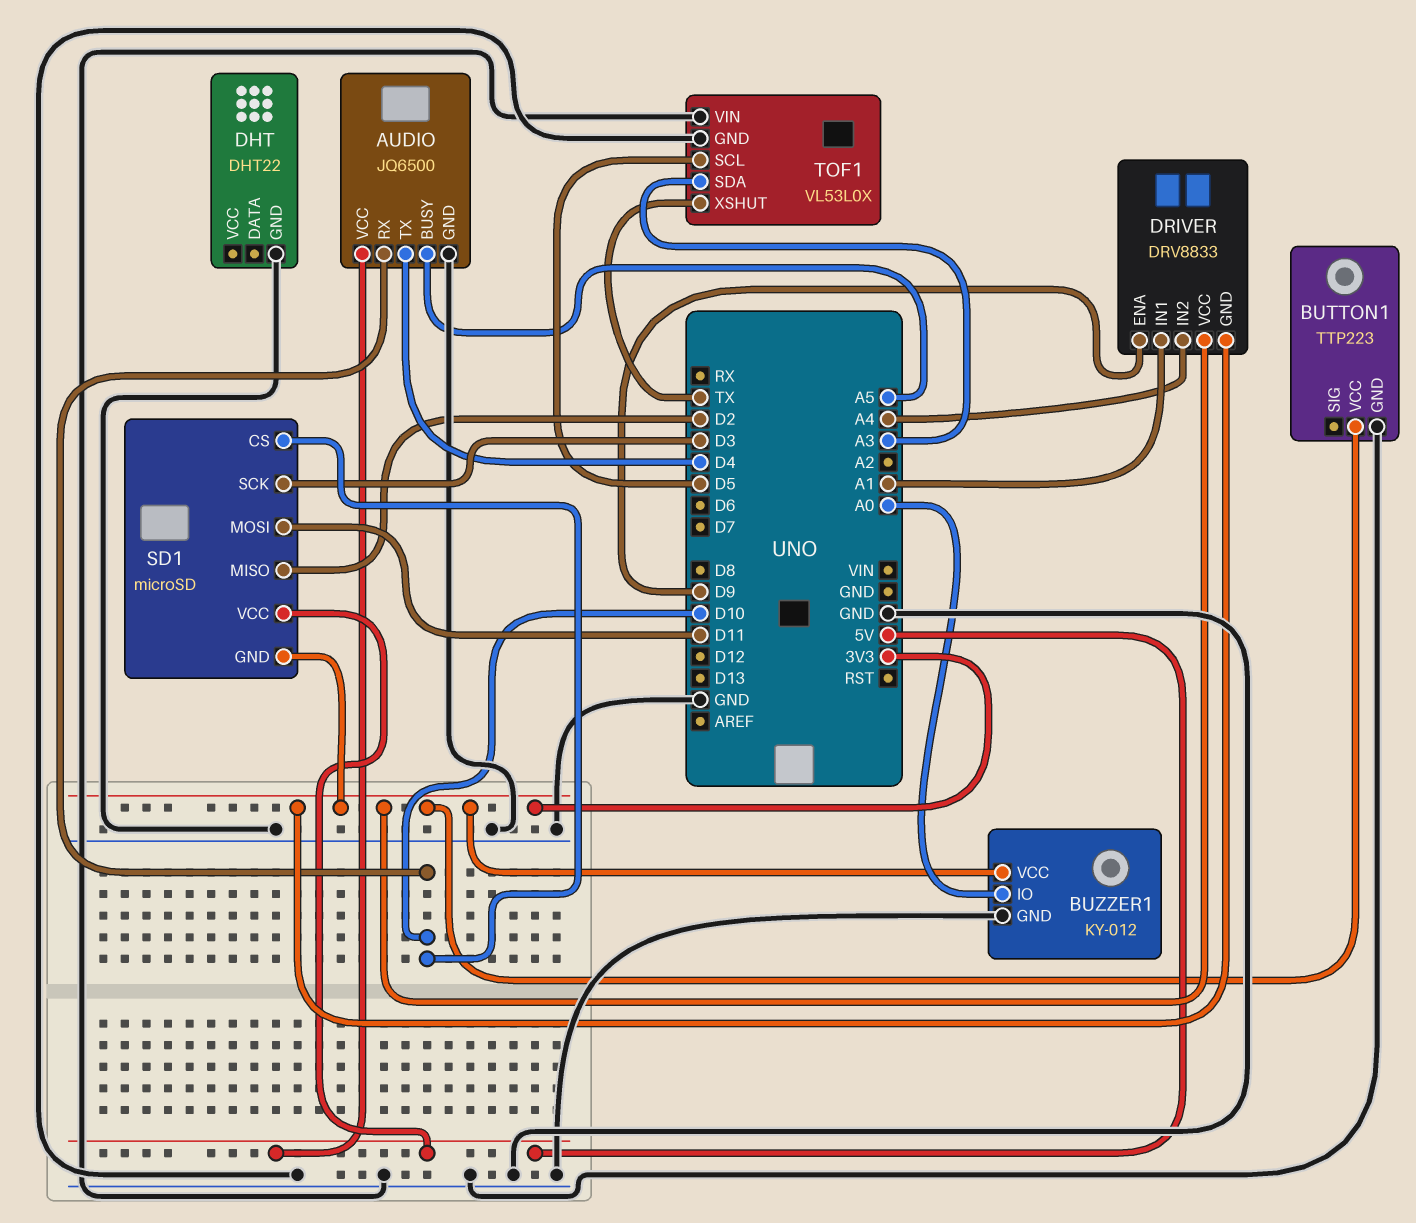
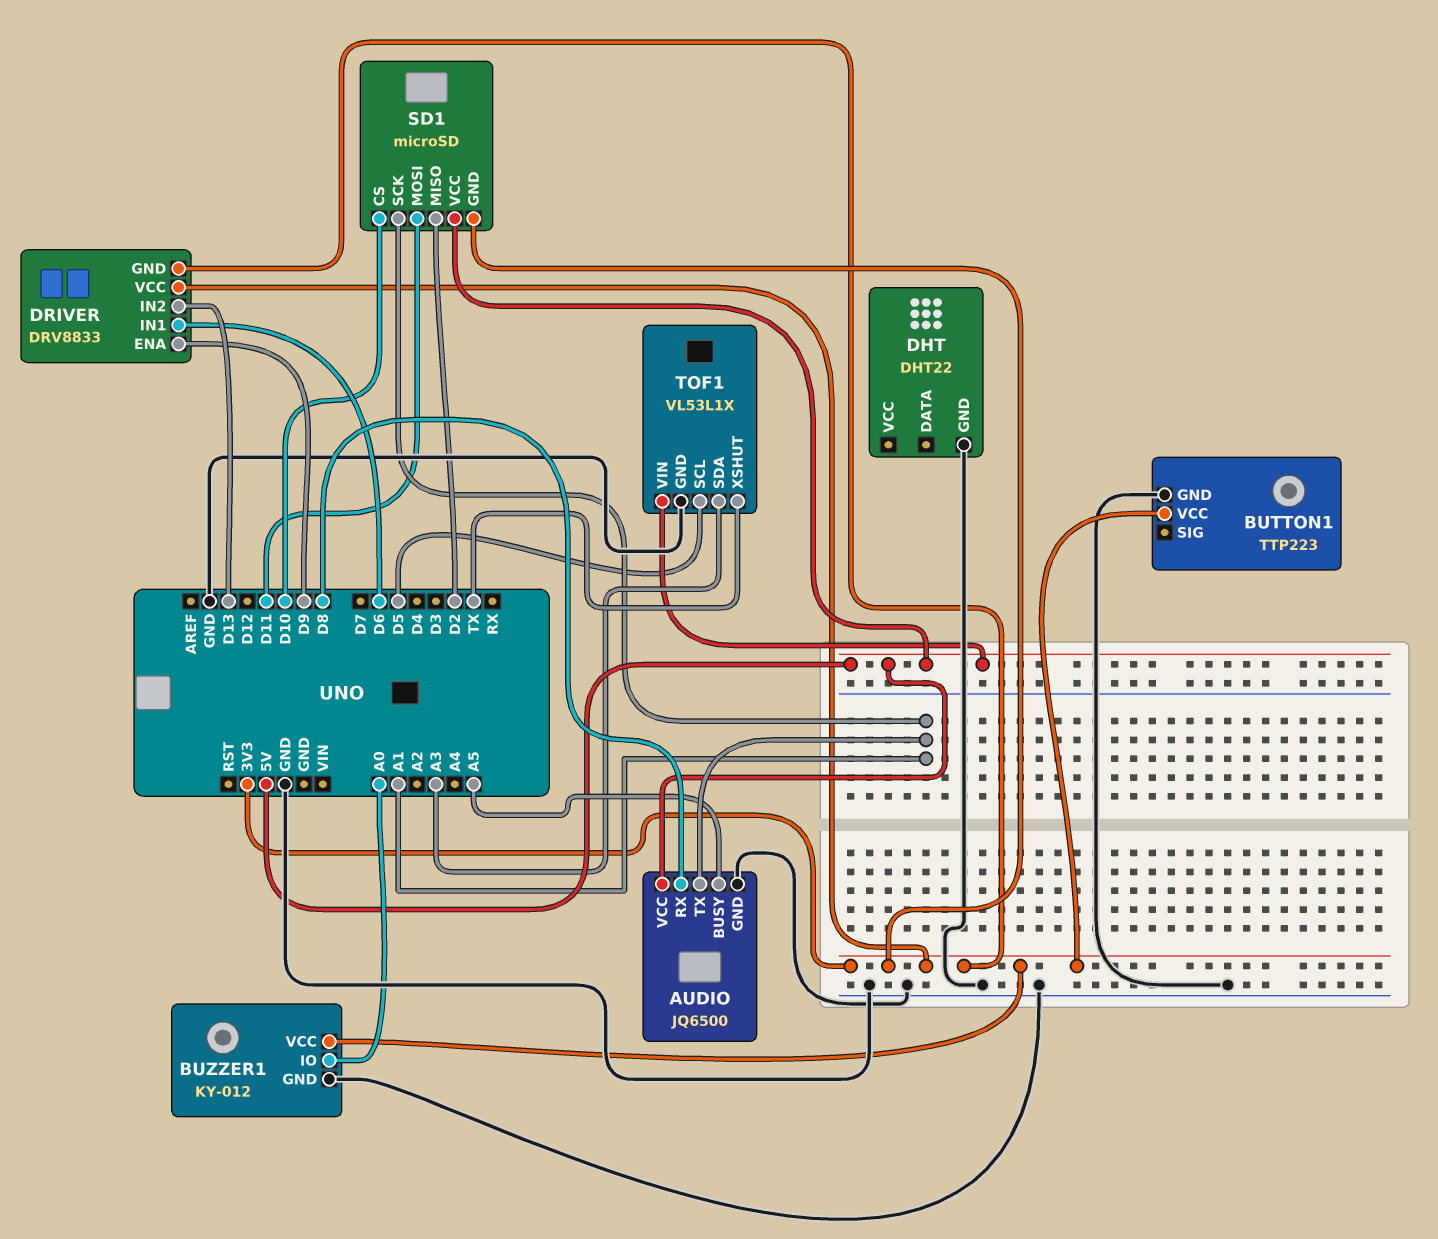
AUDIO pin RX: D10 -> D8
AUDIO pin TX: D4 -> A1
DRIVER pin IN1: A1 -> D6
DRIVER pin IN2: A4 -> D13
SD1 pin SCK: D3 -> A1
TOF1: VL53L0X -> VL53L1X
TOF1 pin VIN: GND -> 5V

